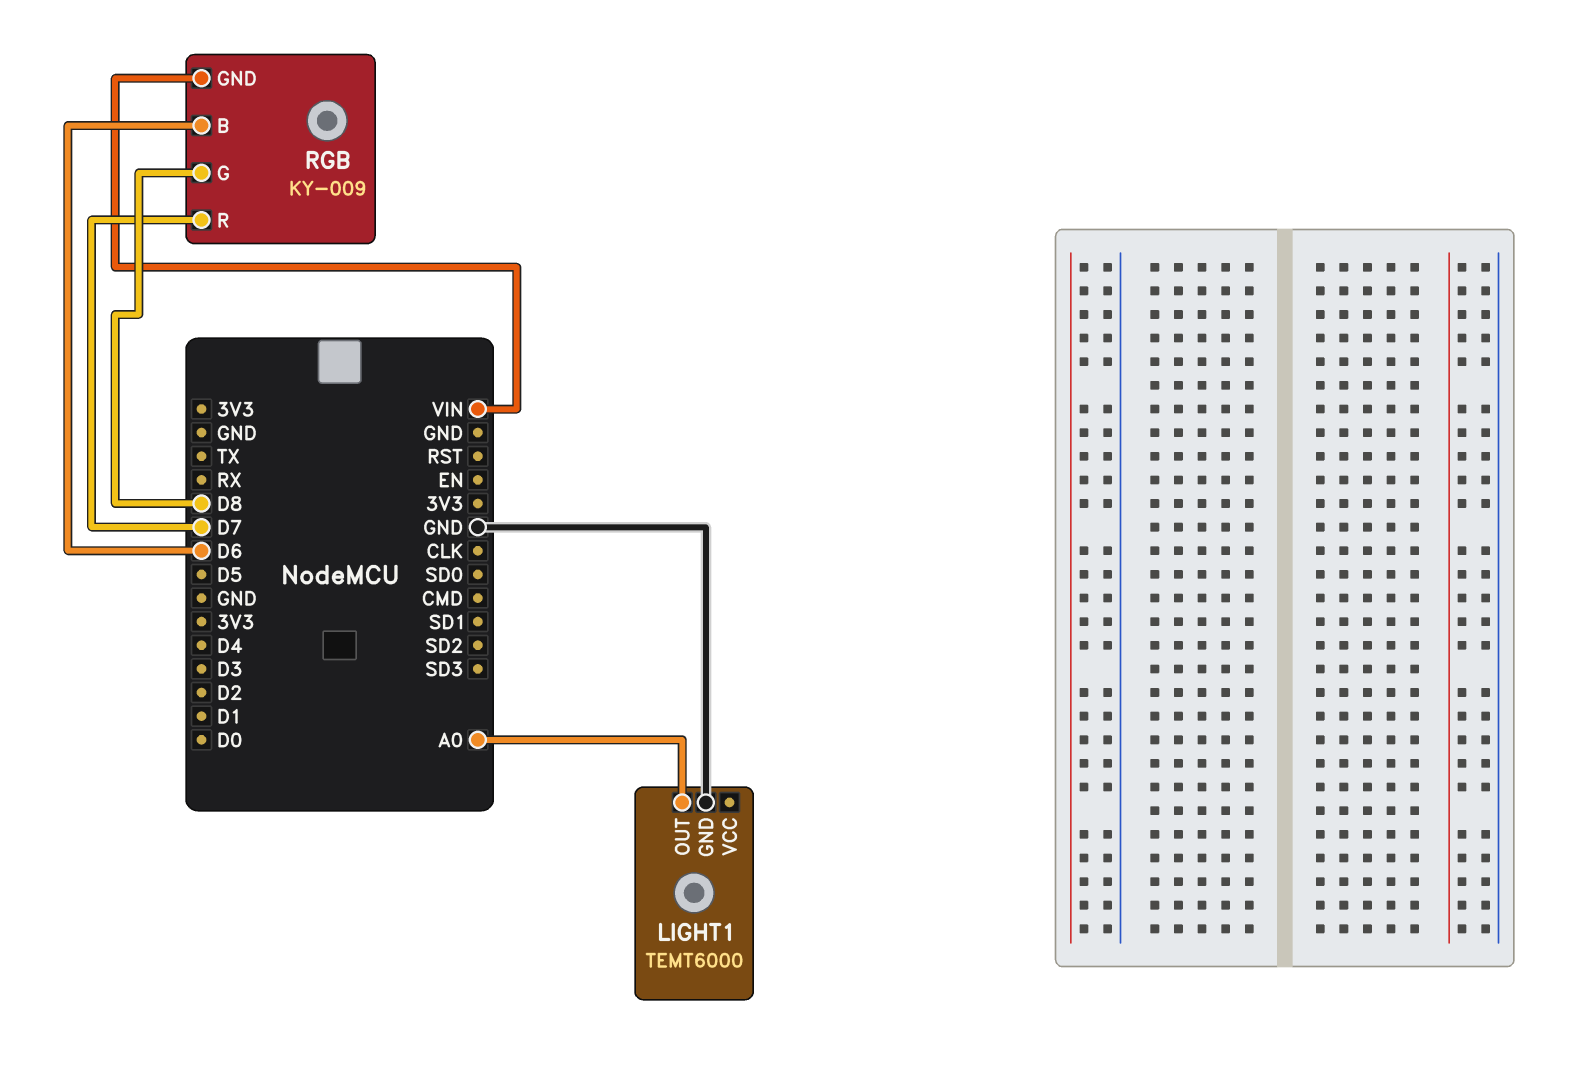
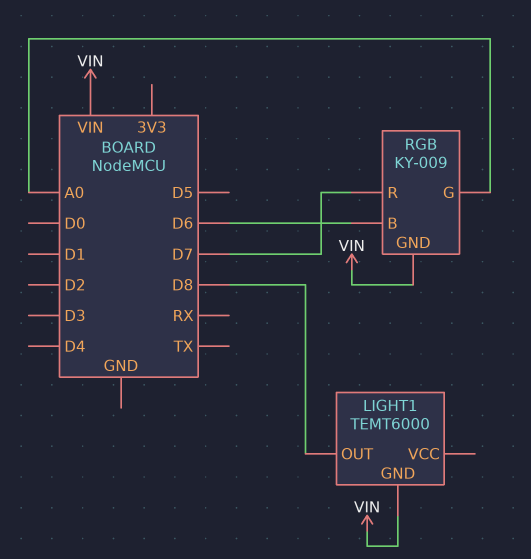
LIGHT1 pin GND: GND -> VIN
LIGHT1 pin OUT: A0 -> D8
RGB pin G: D8 -> A0

